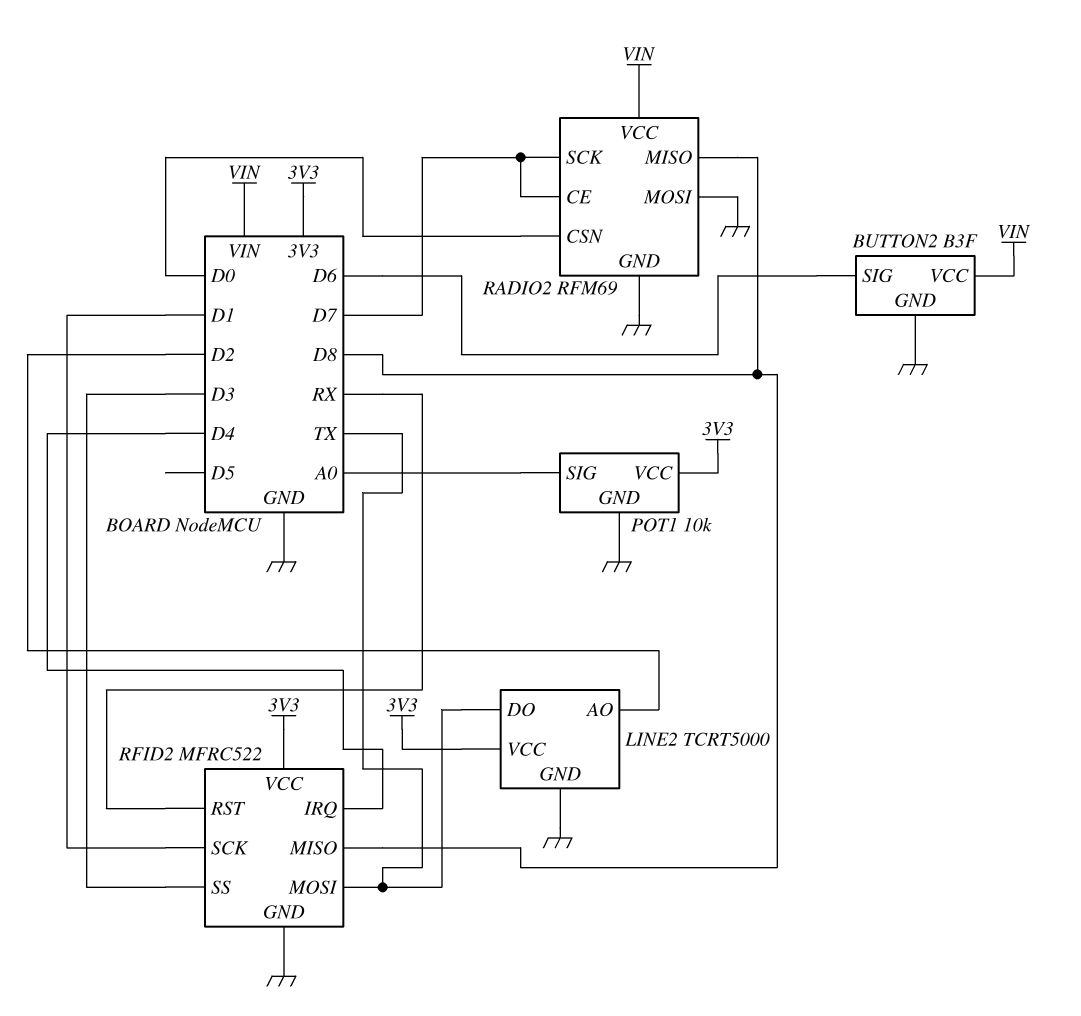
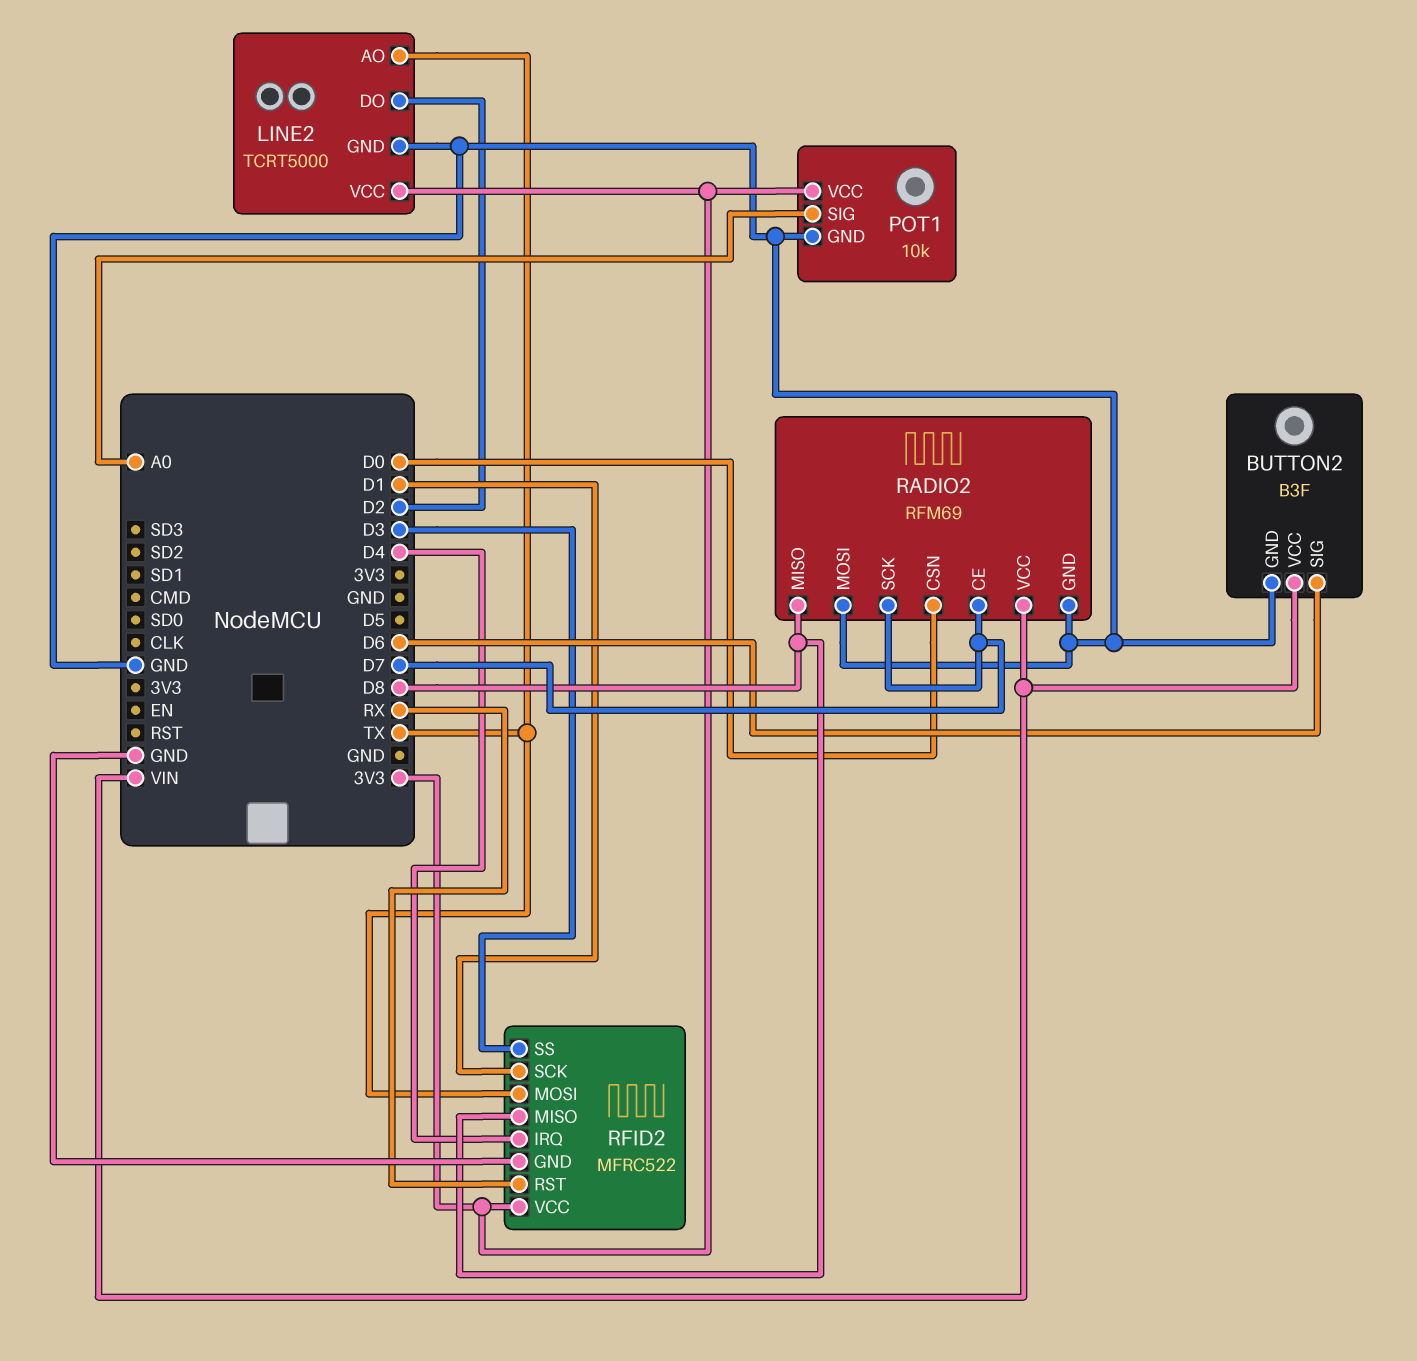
LINE2 pin AO: D2 -> TX
LINE2 pin DO: TX -> D2

